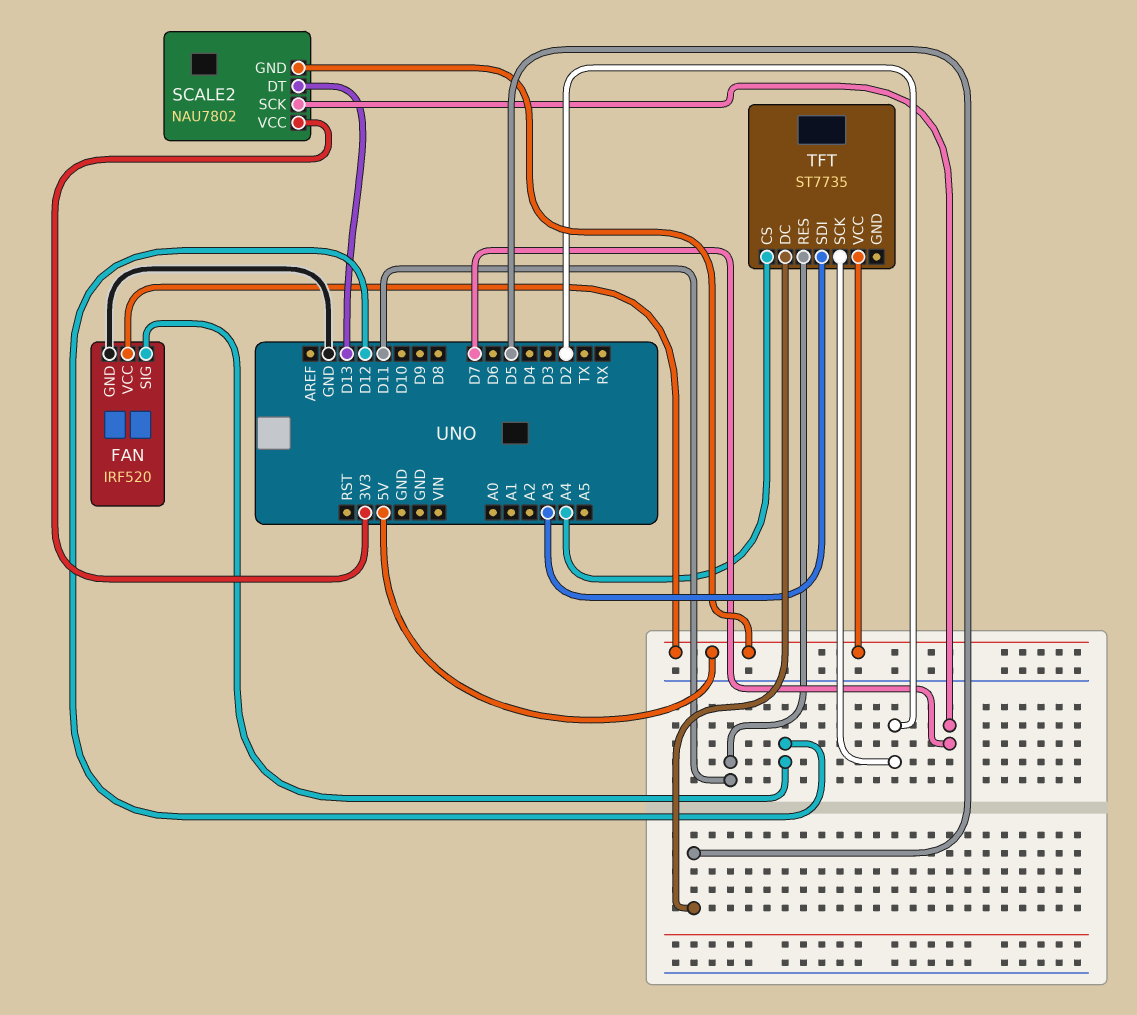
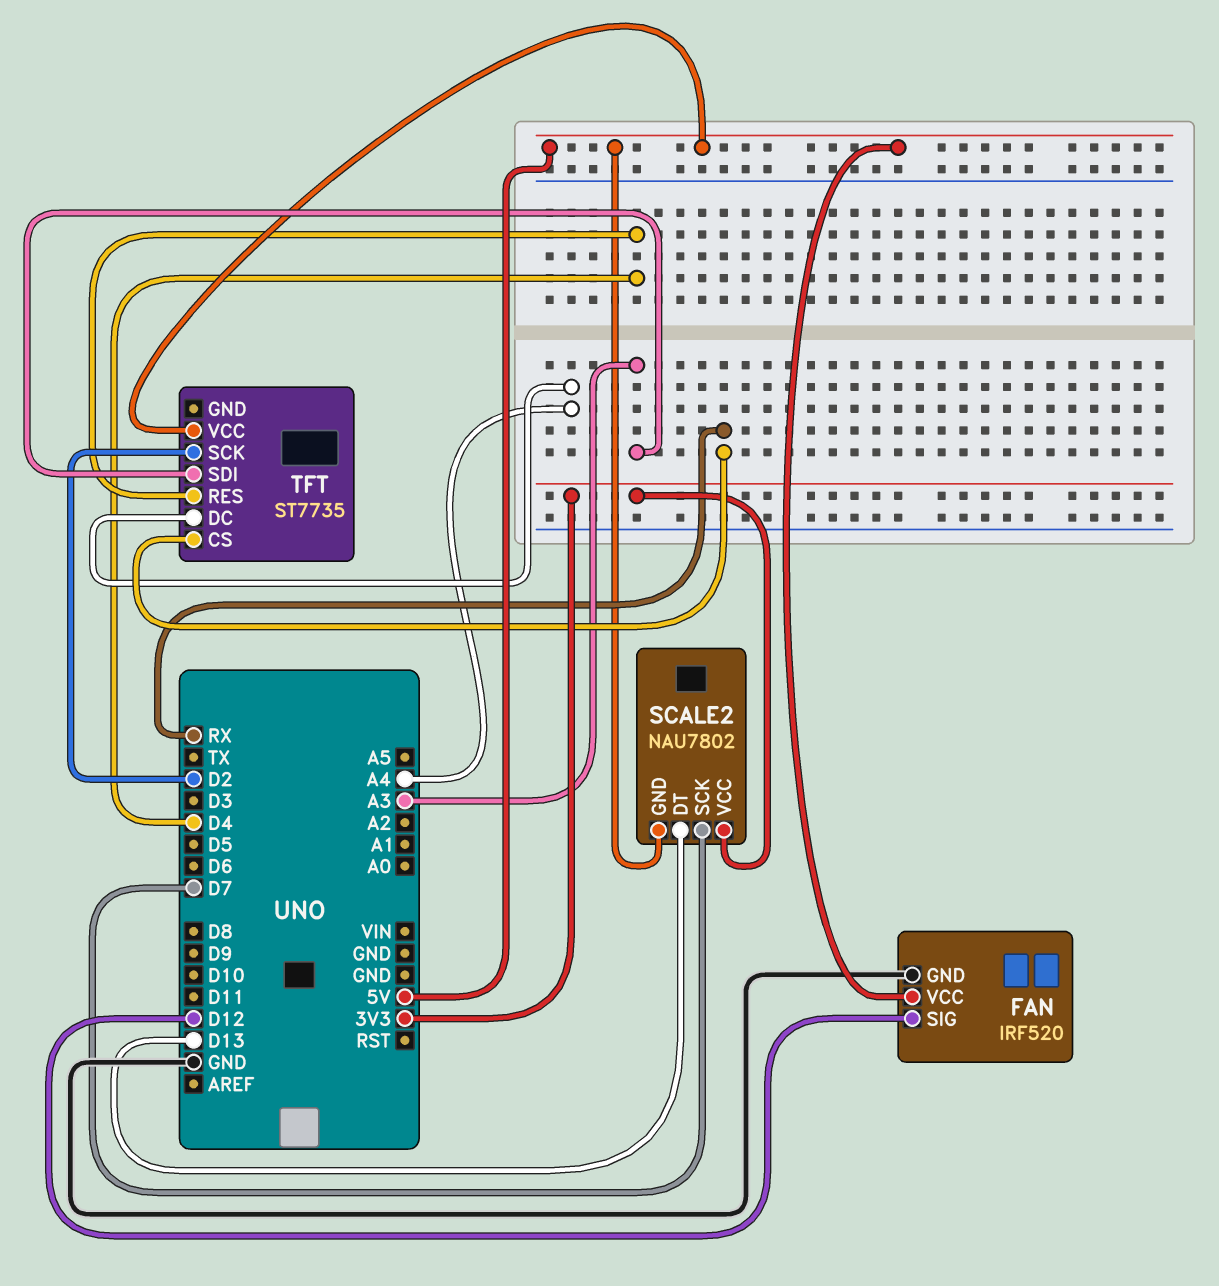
TFT pin CS: A4 -> RX
TFT pin DC: D5 -> A4
TFT pin RES: D11 -> D4

